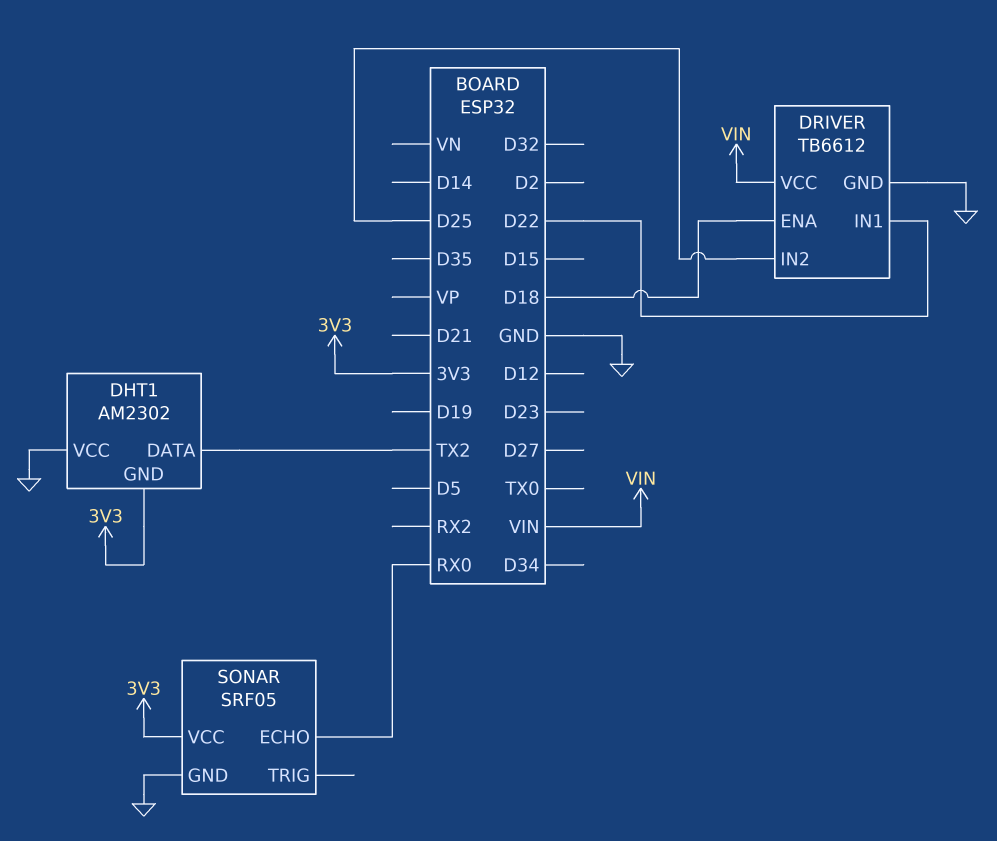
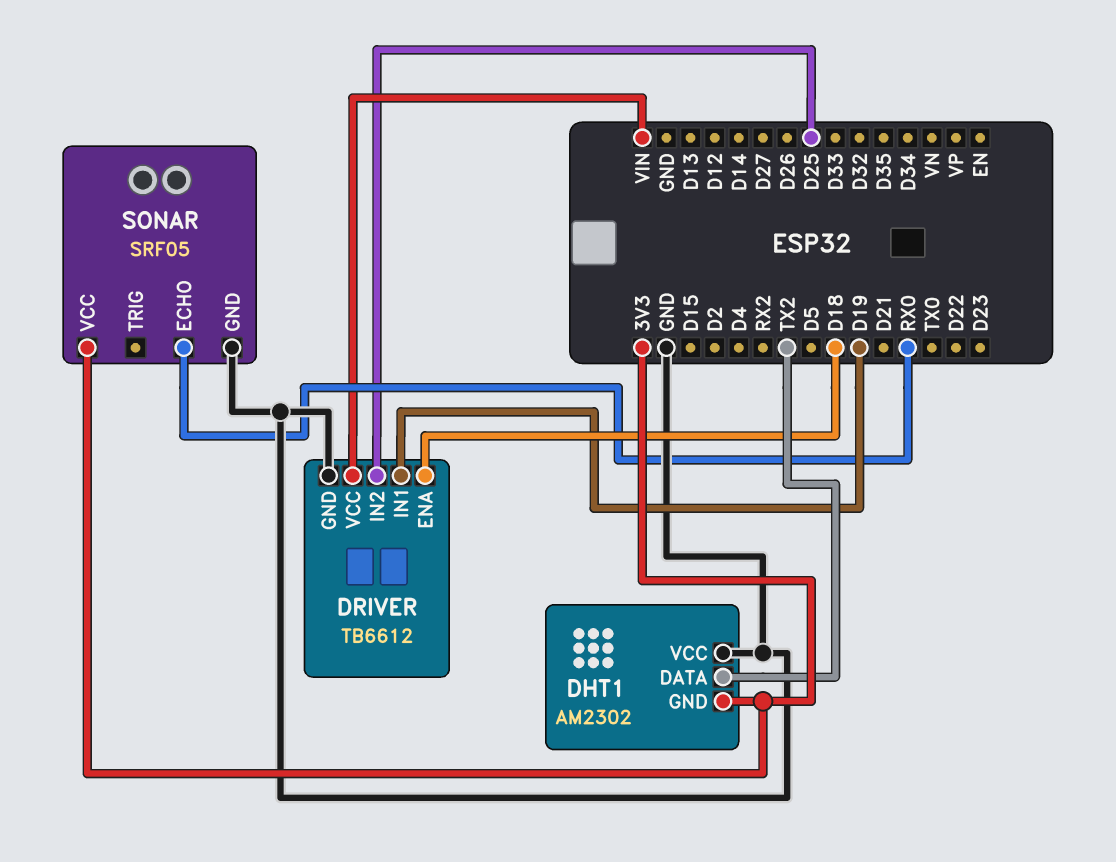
DRIVER pin IN1: D22 -> D19

